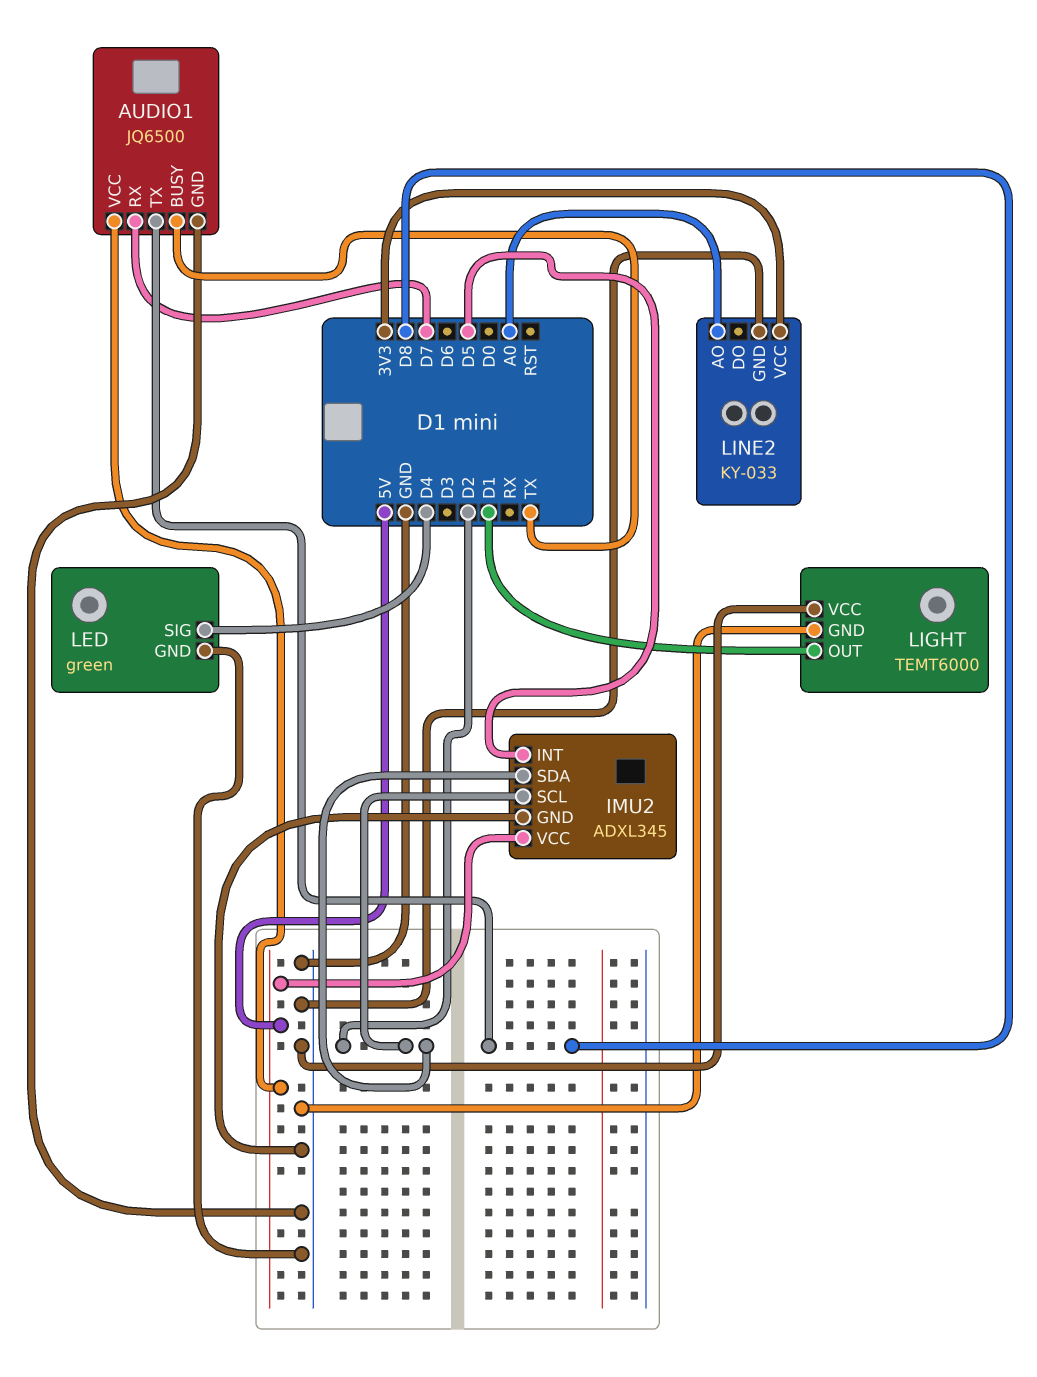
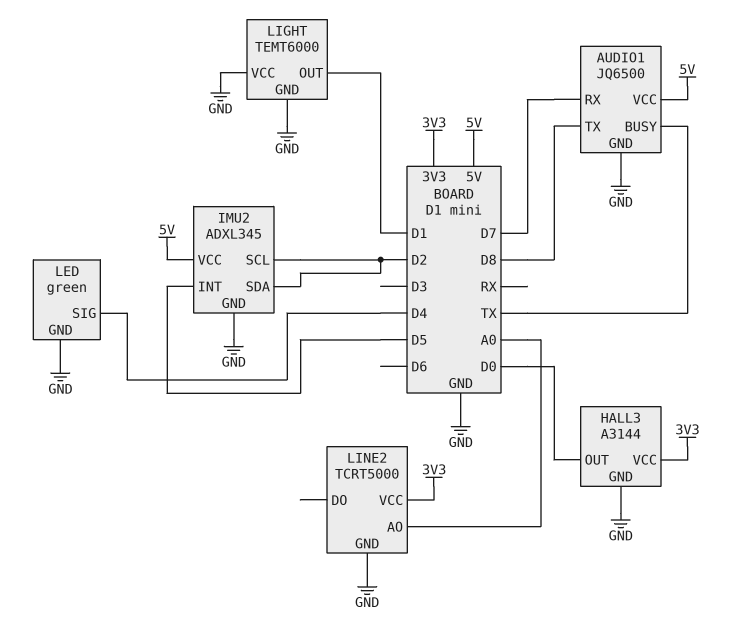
HALL3: none -> A3144
HALL3 pin GND: none -> GND
HALL3 pin OUT: none -> D0
HALL3 pin VCC: none -> 3V3
LINE2: KY-033 -> TCRT5000

